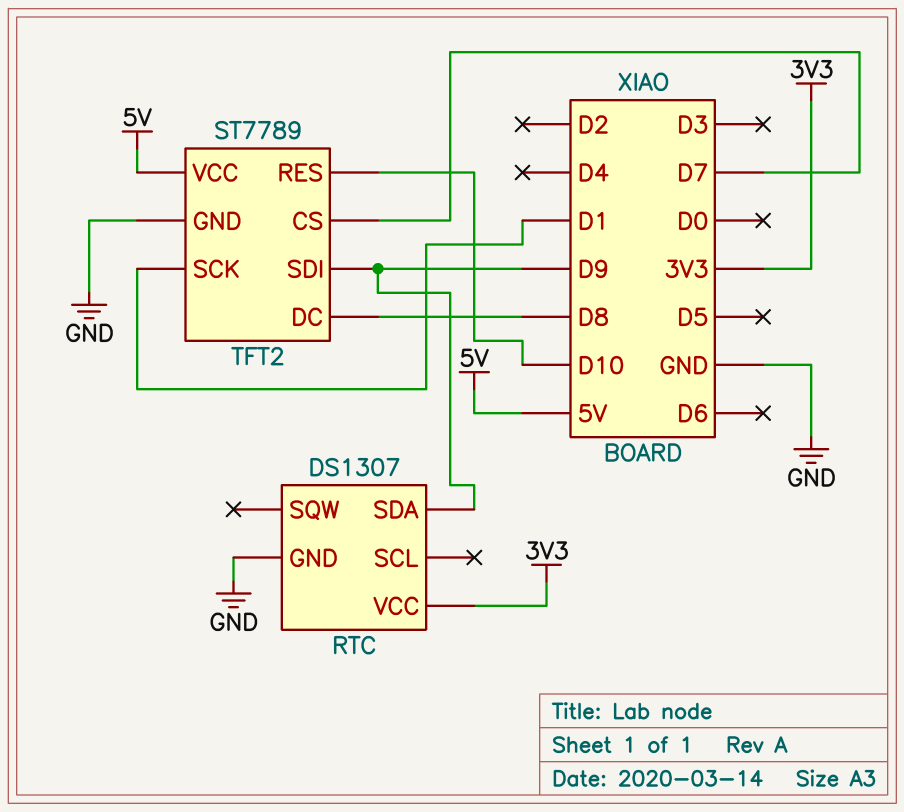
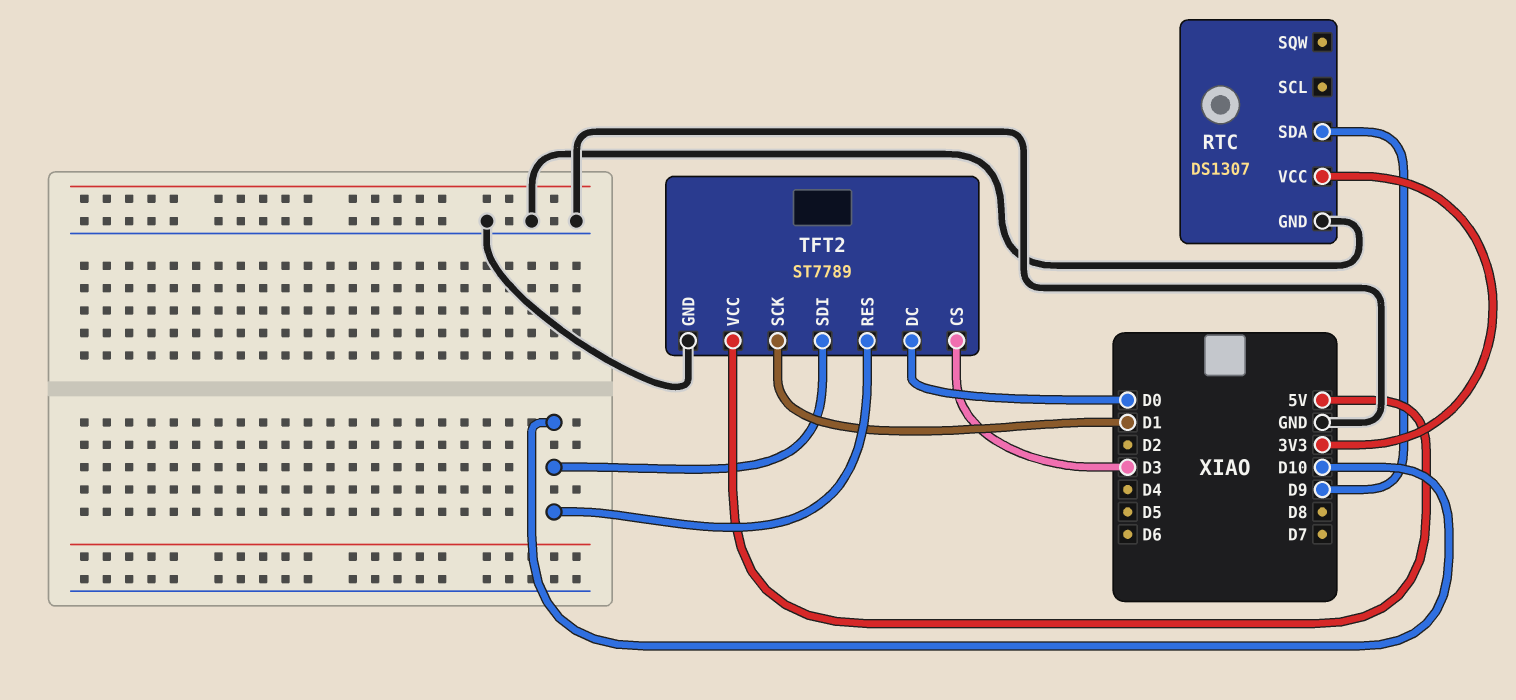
TFT2 pin CS: D7 -> D3
TFT2 pin DC: D8 -> D0
TFT2 pin SDI: D9 -> D10

